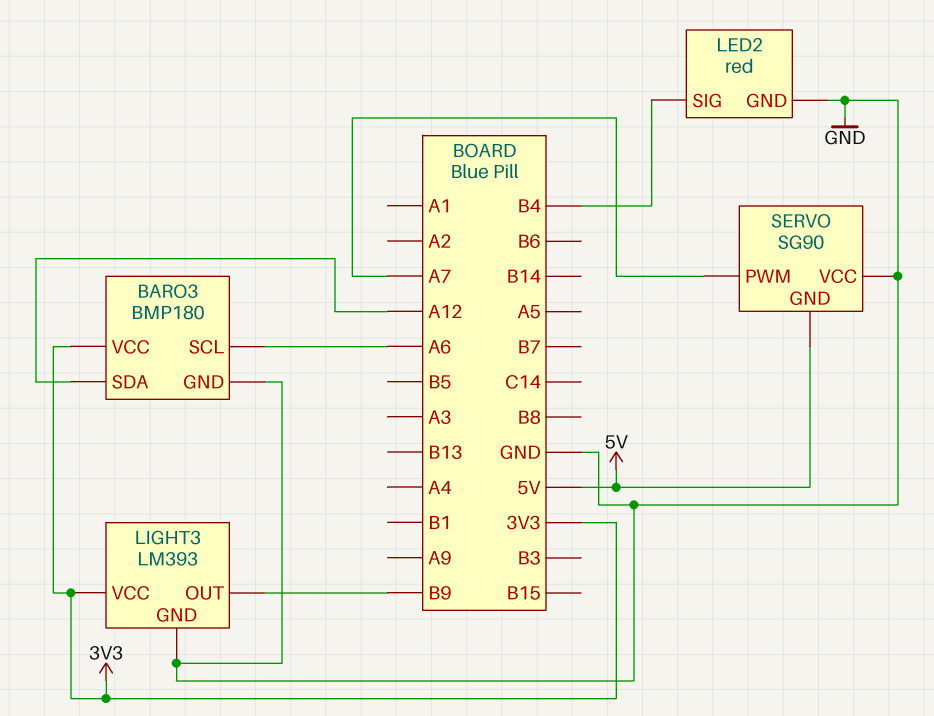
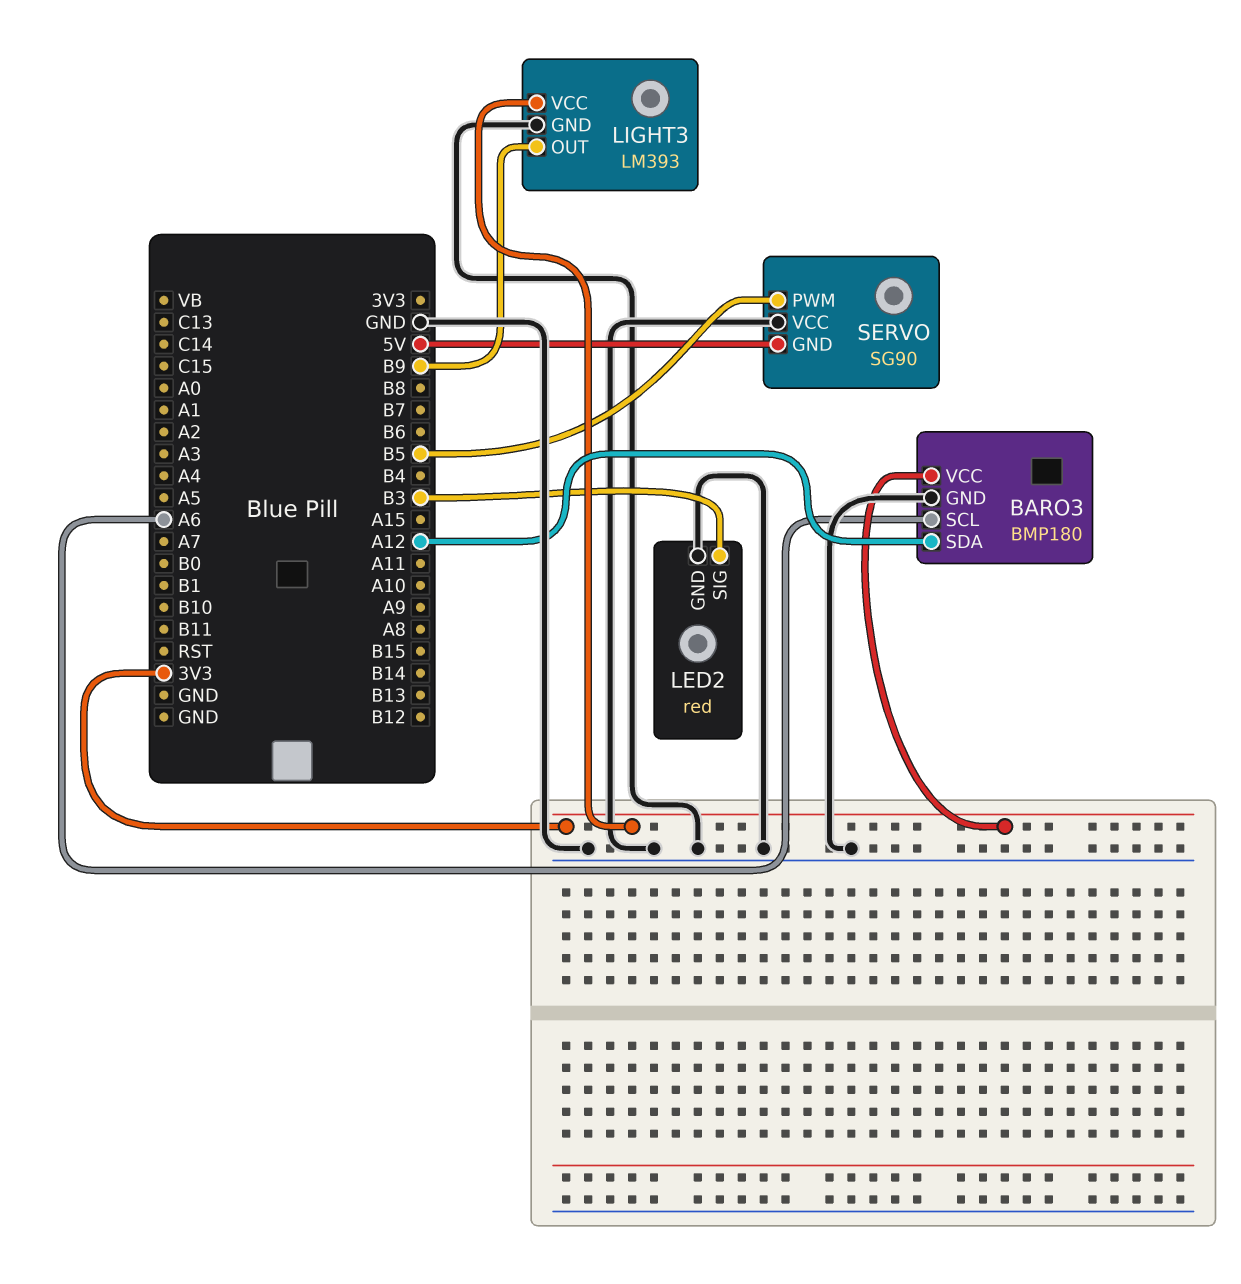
LED2 pin SIG: B4 -> B3
SERVO pin PWM: A7 -> B5

